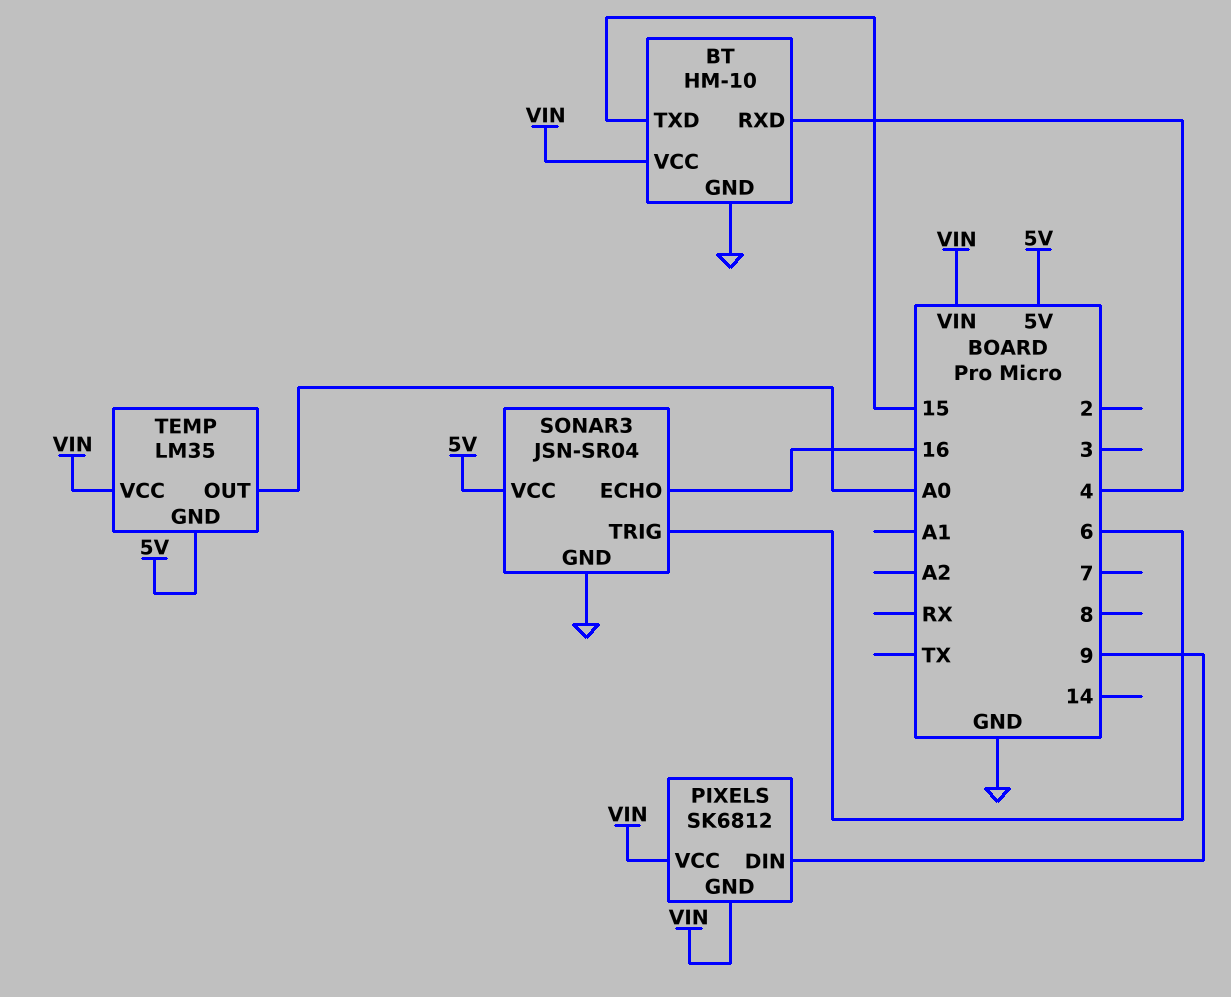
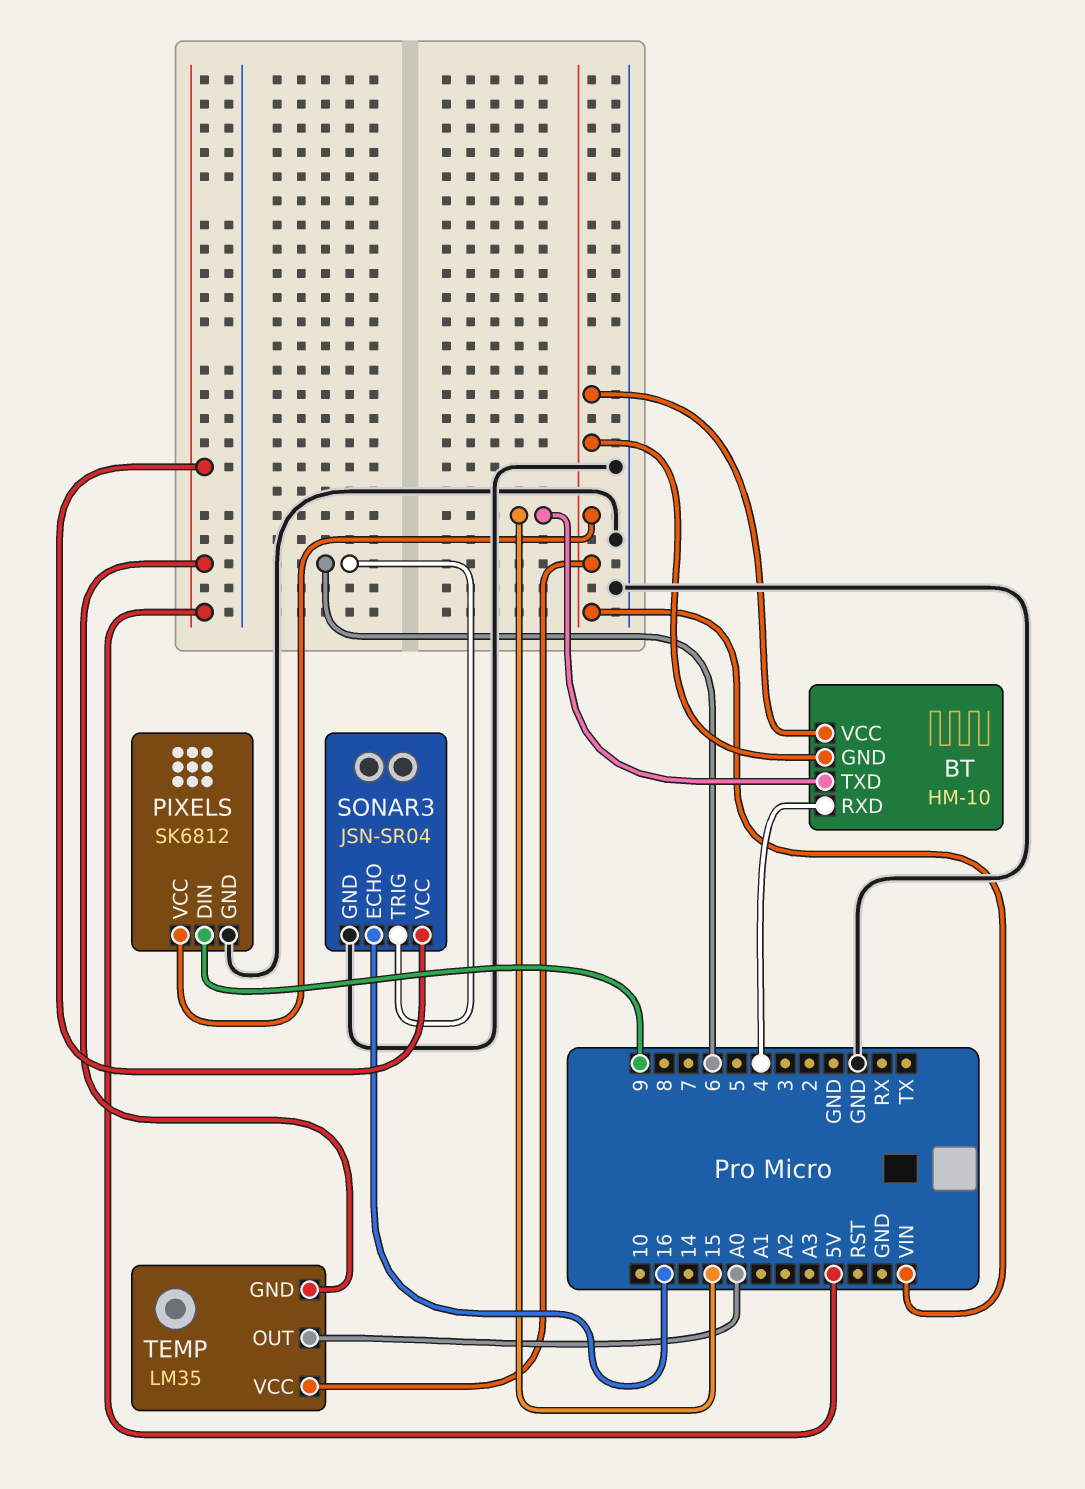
BT pin GND: GND -> VIN
PIXELS pin GND: VIN -> GND

